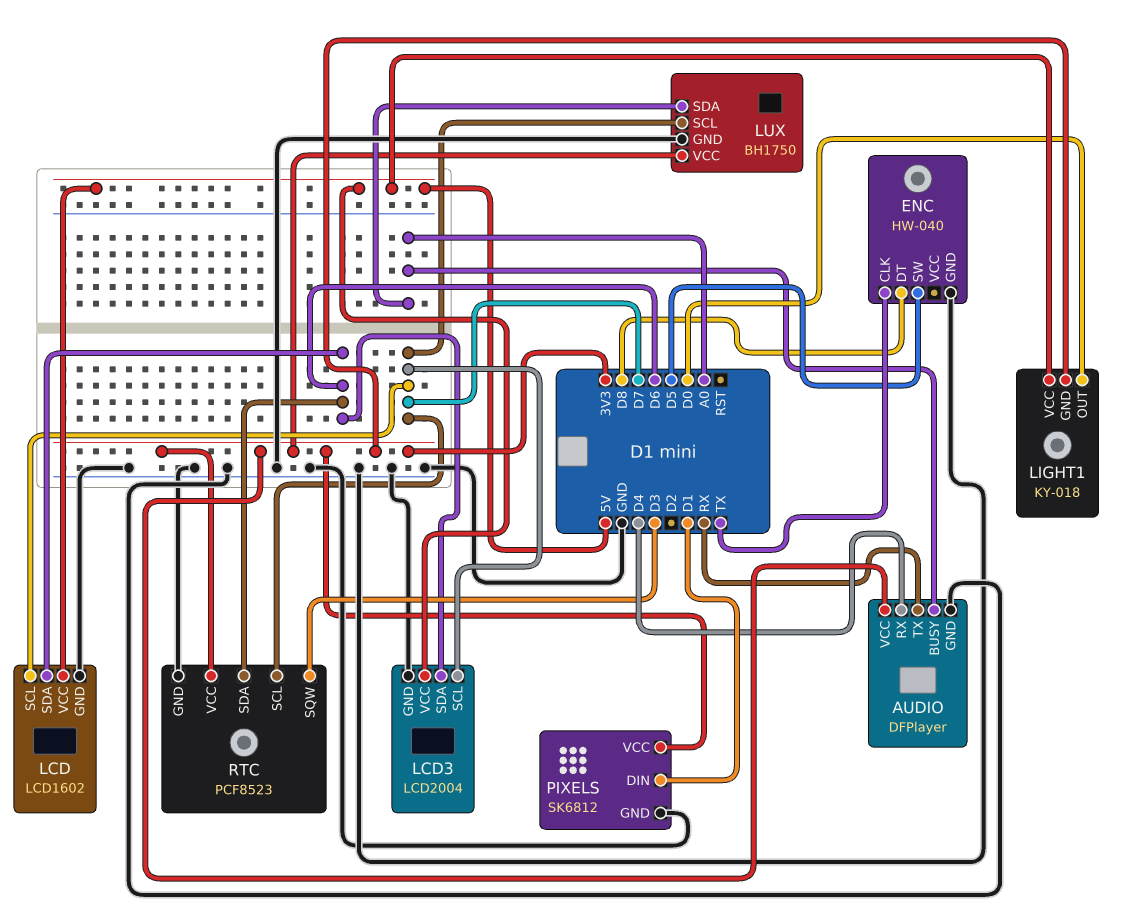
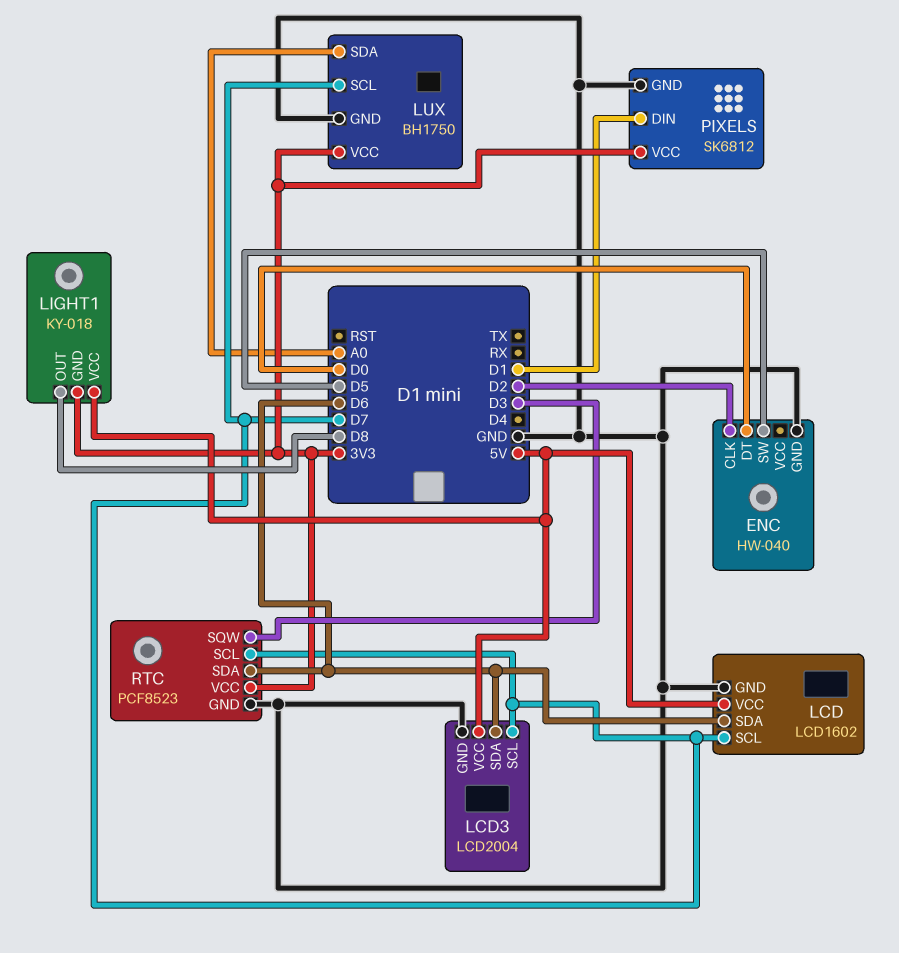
AUDIO: DFPlayer -> none
AUDIO pin BUSY: A0 -> none
AUDIO pin GND: GND -> none
AUDIO pin RX: D4 -> none
AUDIO pin TX: RX -> none
AUDIO pin VCC: 3V3 -> none
ENC pin CLK: TX -> D2
ENC pin DT: D8 -> D0
LIGHT1 pin OUT: D0 -> D8

